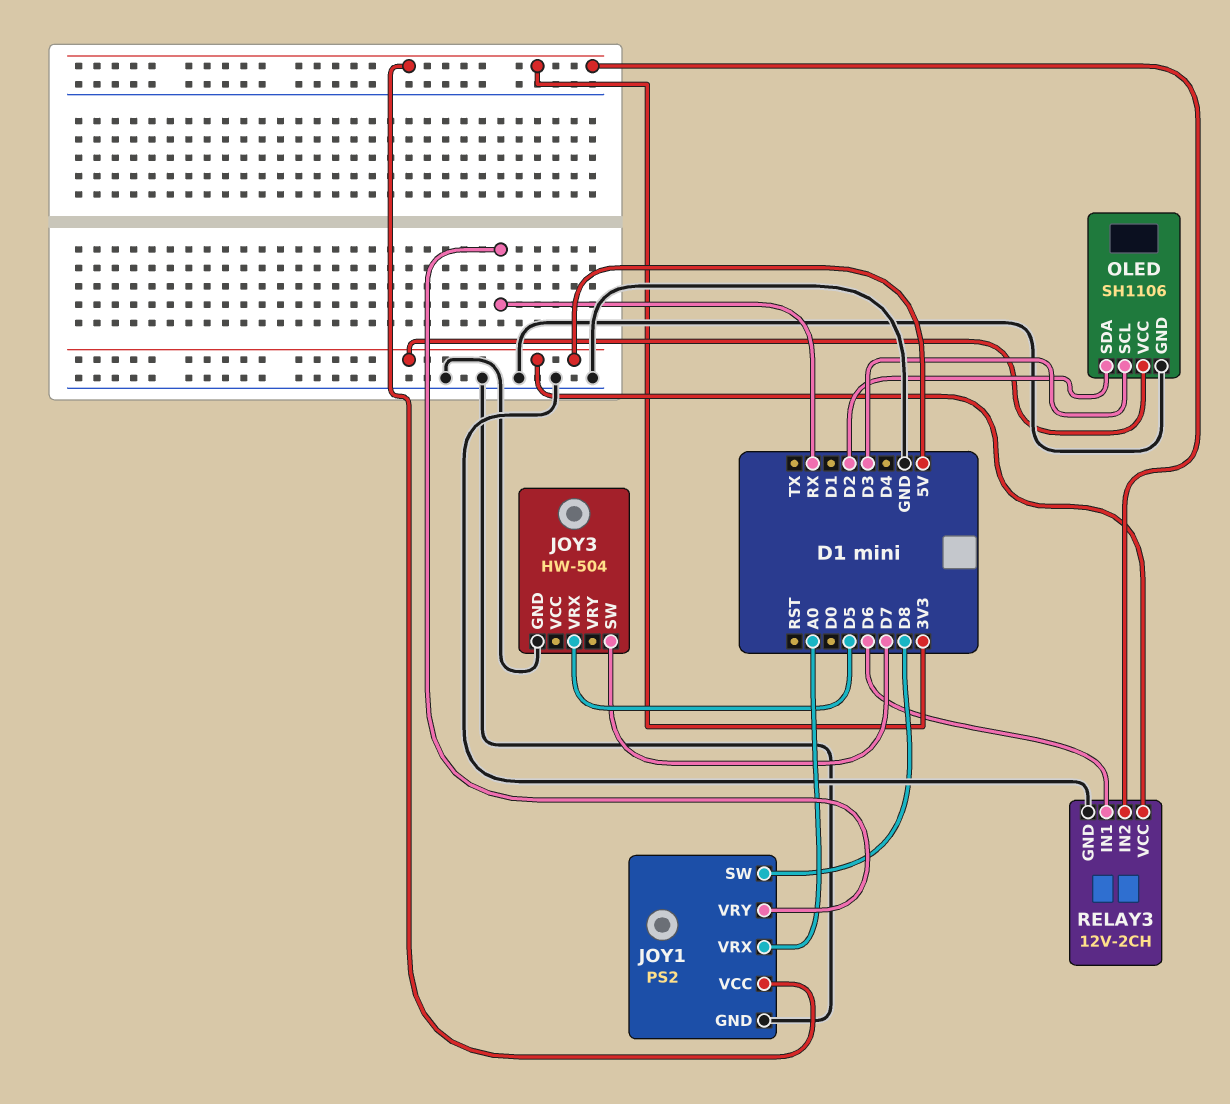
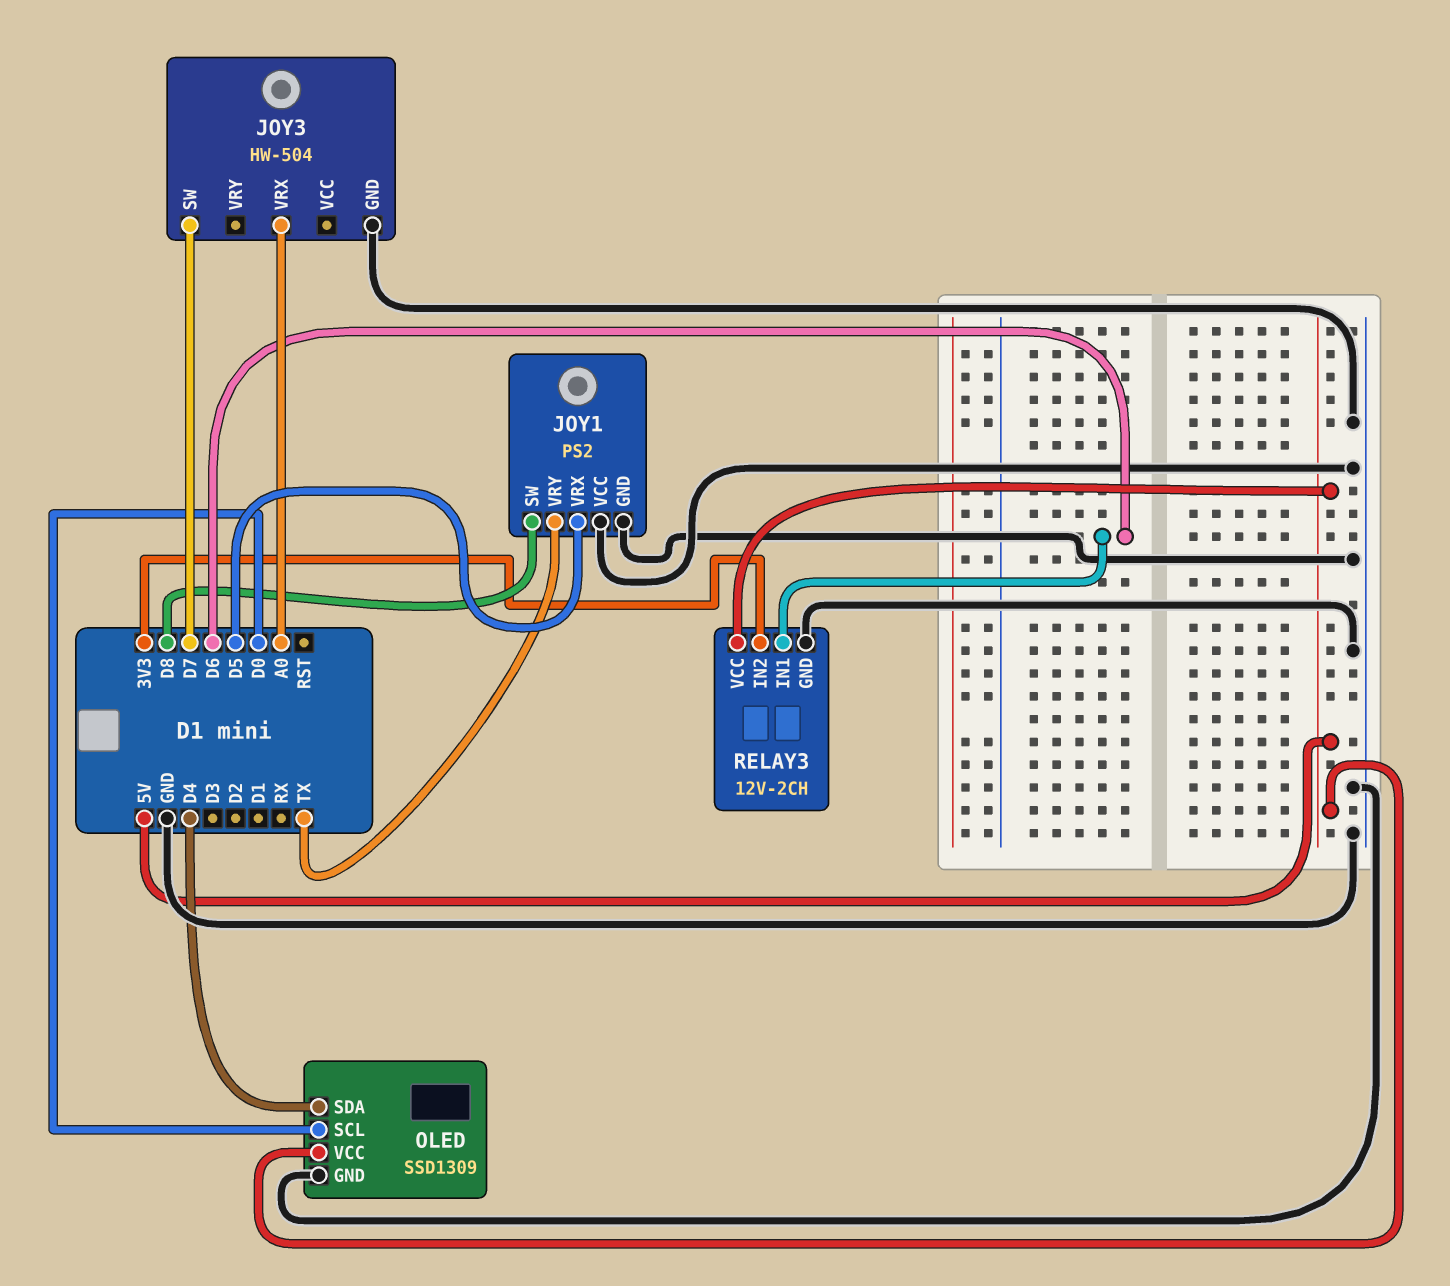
JOY1 pin VCC: 3V3 -> GND
JOY1 pin VRX: A0 -> D5
JOY1 pin VRY: RX -> TX
JOY3 pin VRX: D5 -> A0
OLED: SH1106 -> SSD1309
OLED pin SCL: D3 -> D0
OLED pin SDA: D2 -> D4

